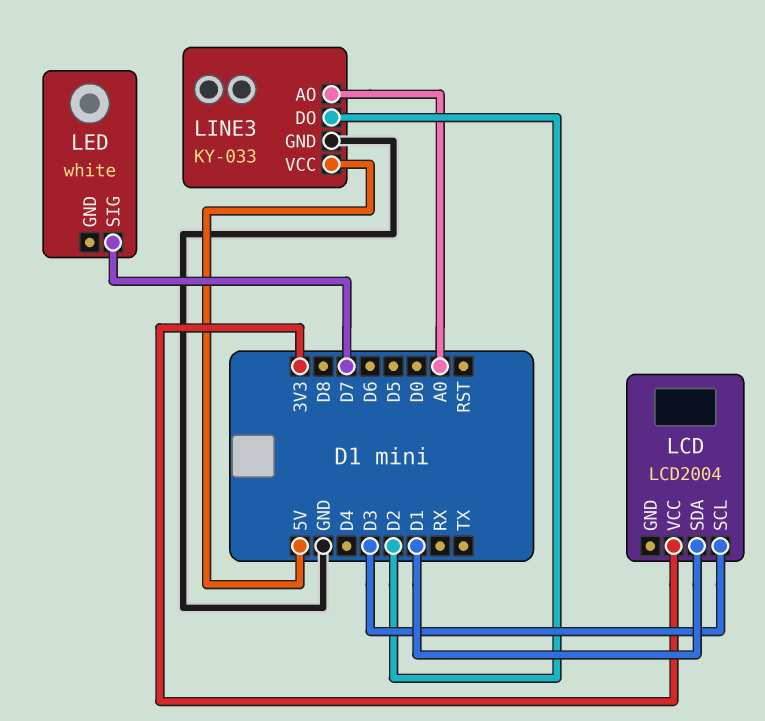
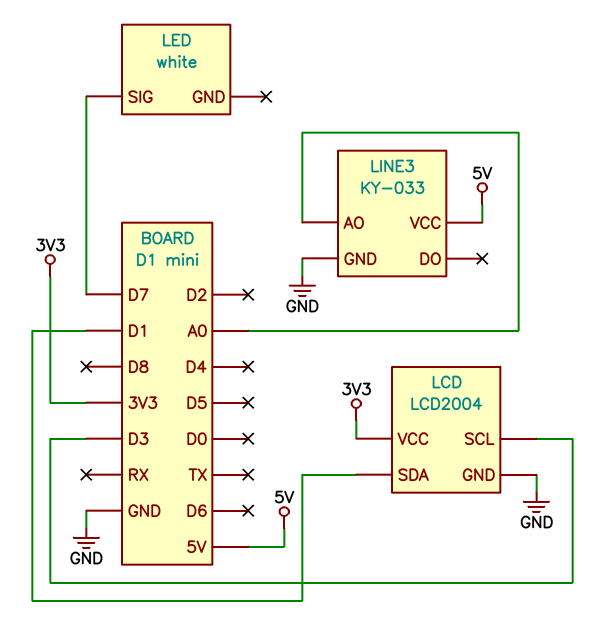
LCD pin GND: none -> GND
LINE3 pin DO: D2 -> none

